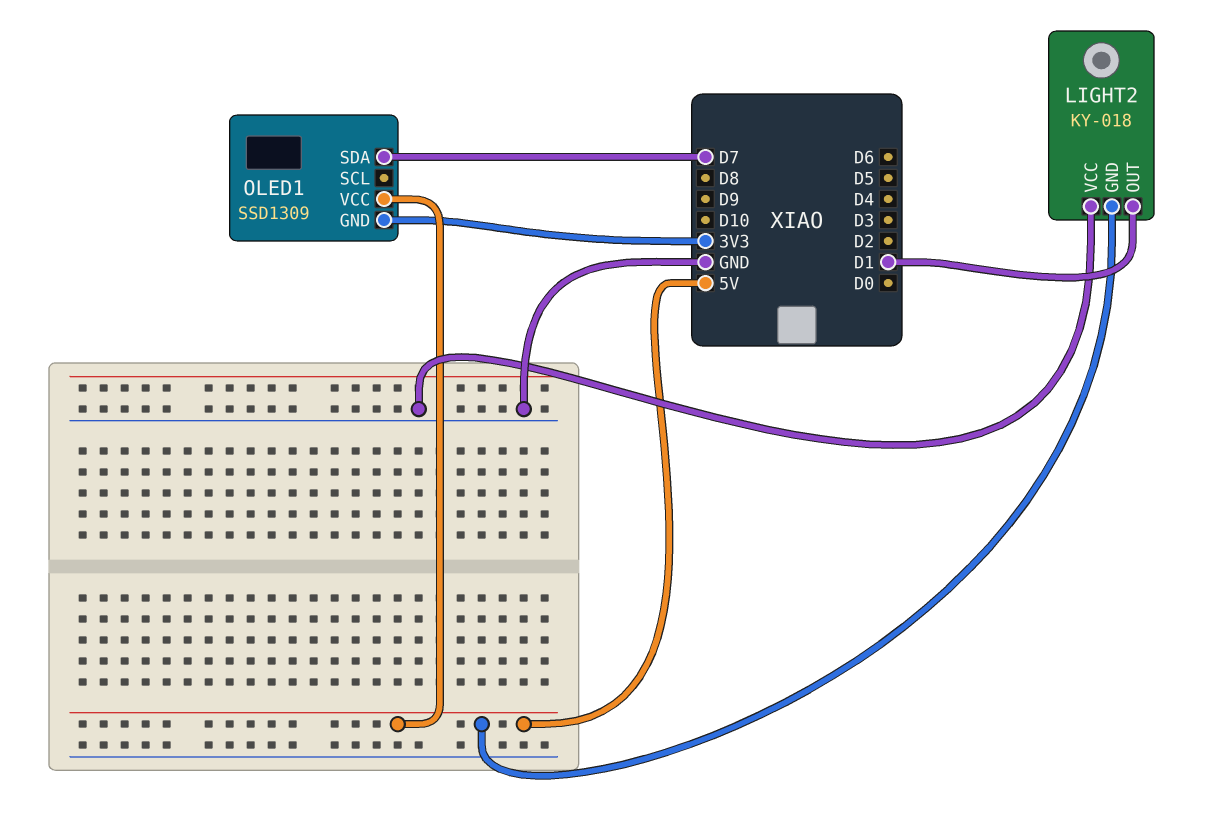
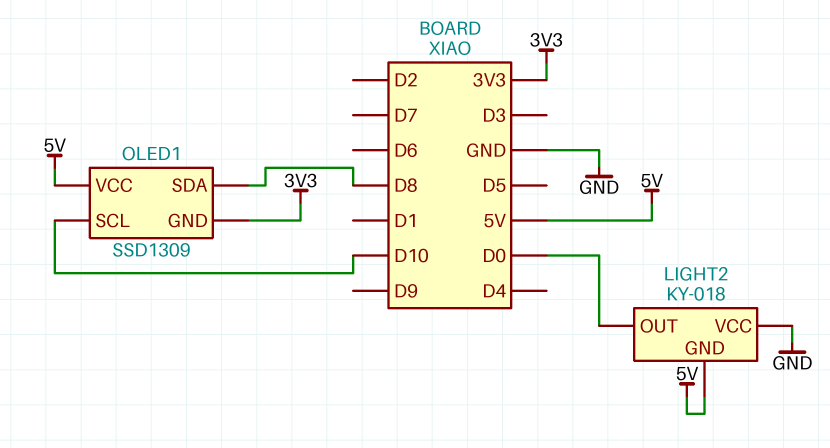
LIGHT2 pin OUT: D1 -> D0
OLED1 pin SCL: none -> D10
OLED1 pin SDA: D7 -> D8

